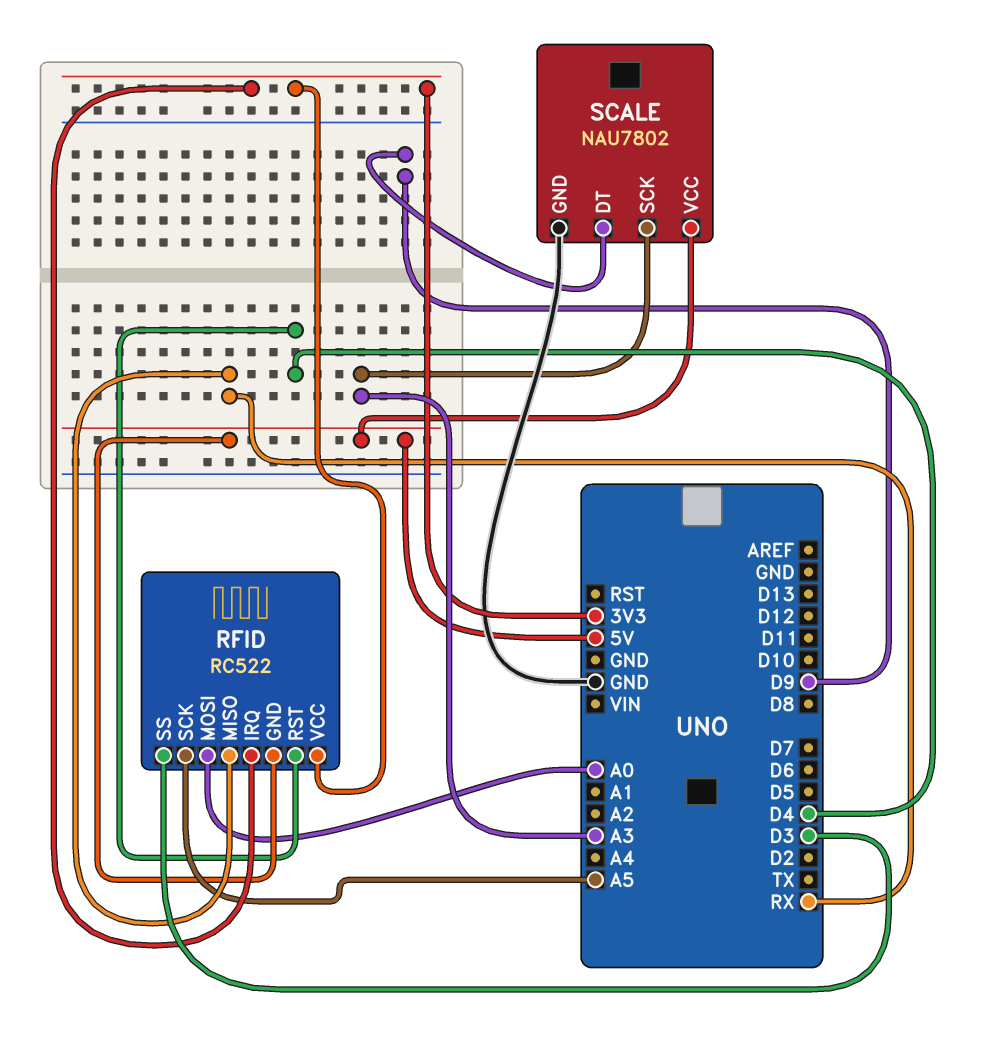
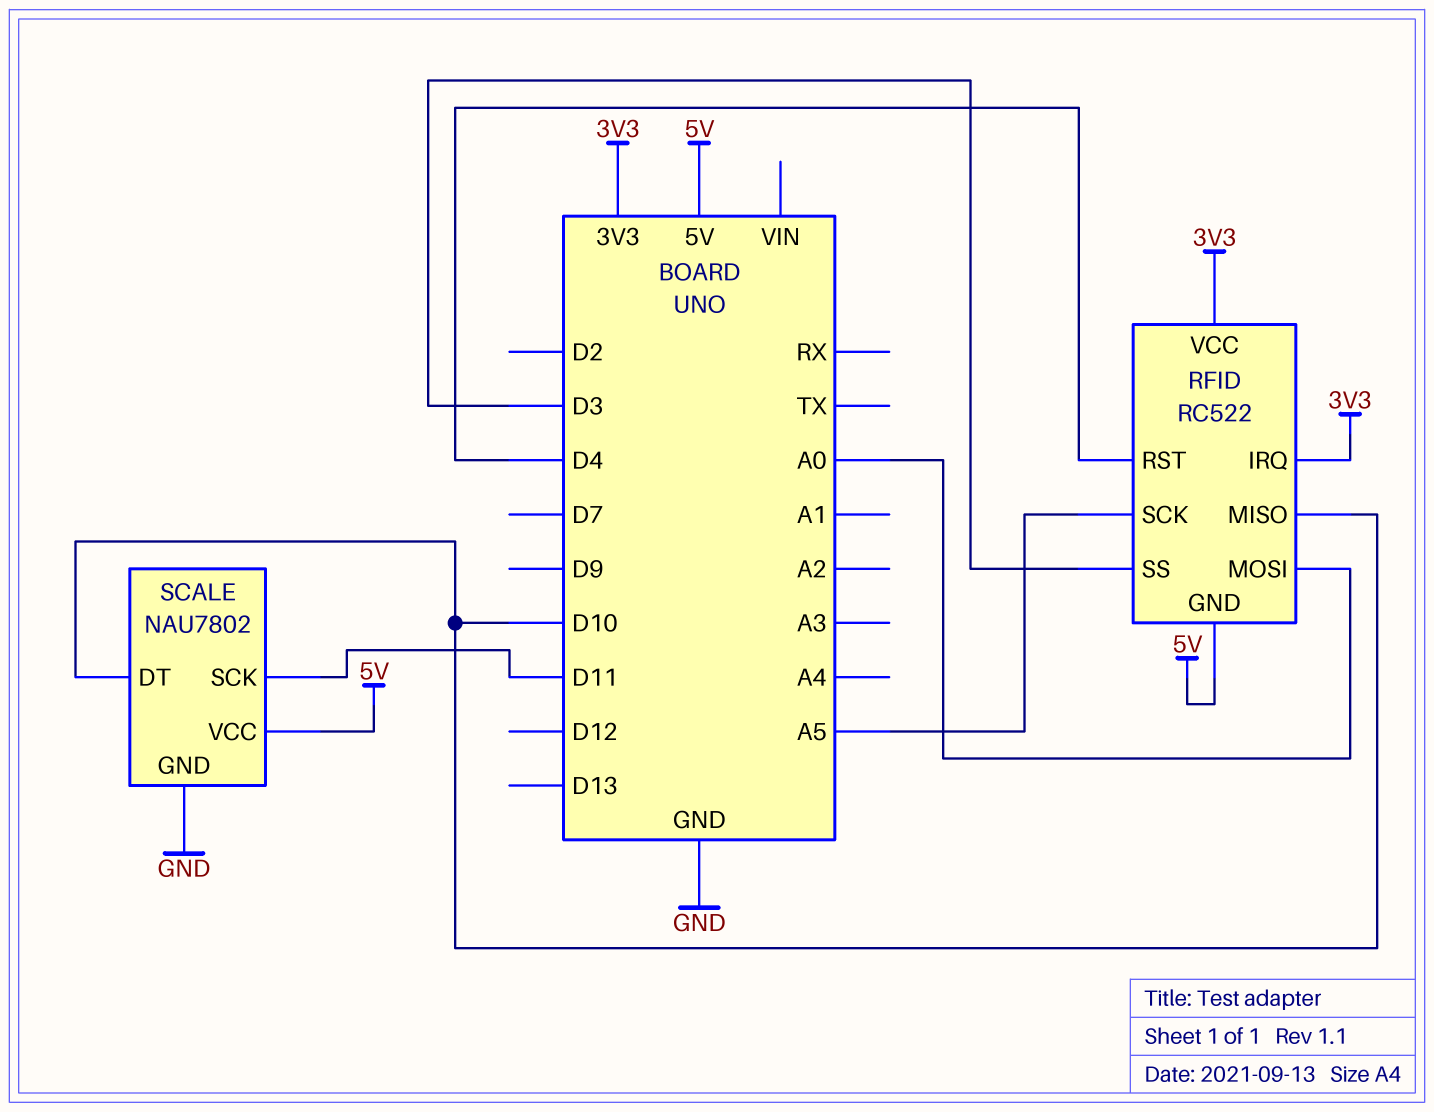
RFID pin MISO: RX -> D10
SCALE pin DT: D9 -> D10
SCALE pin SCK: A3 -> D11

